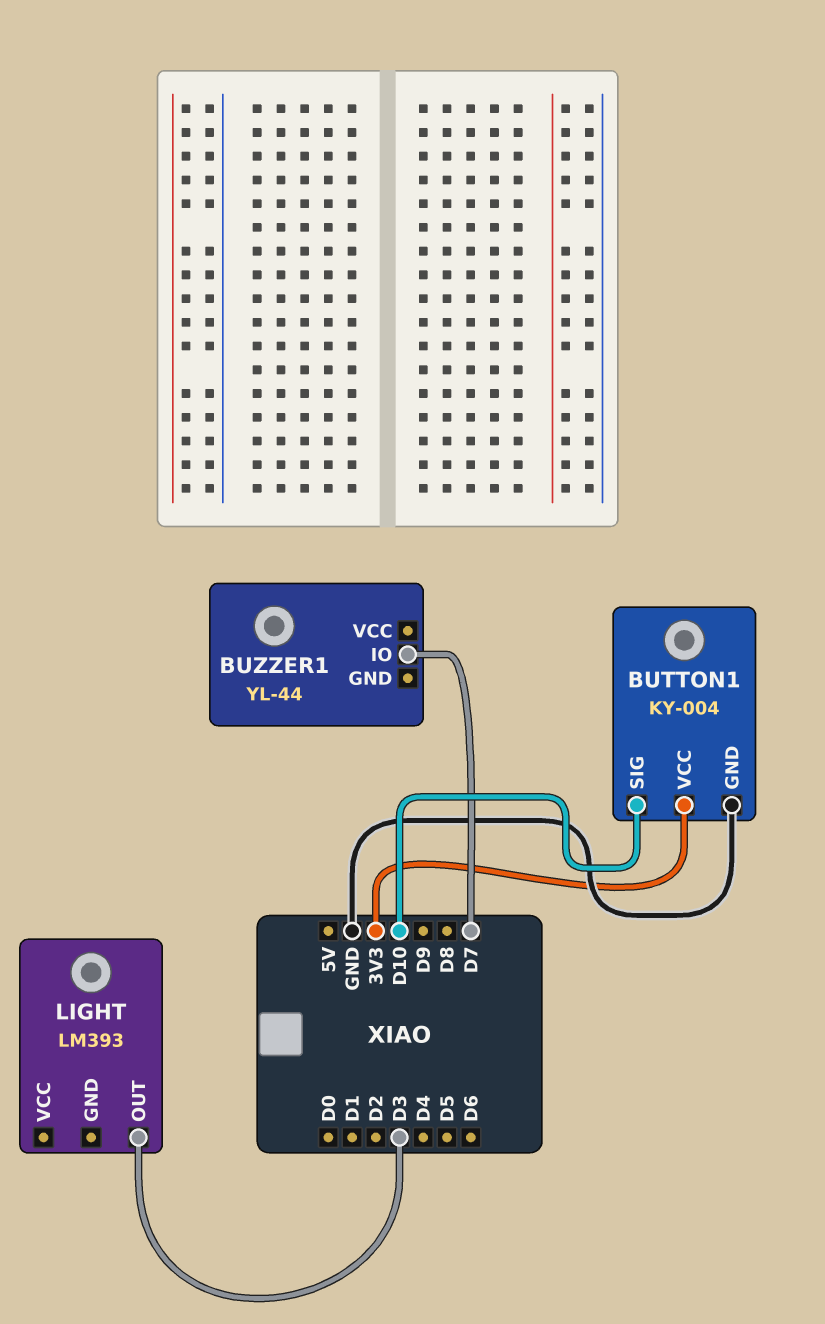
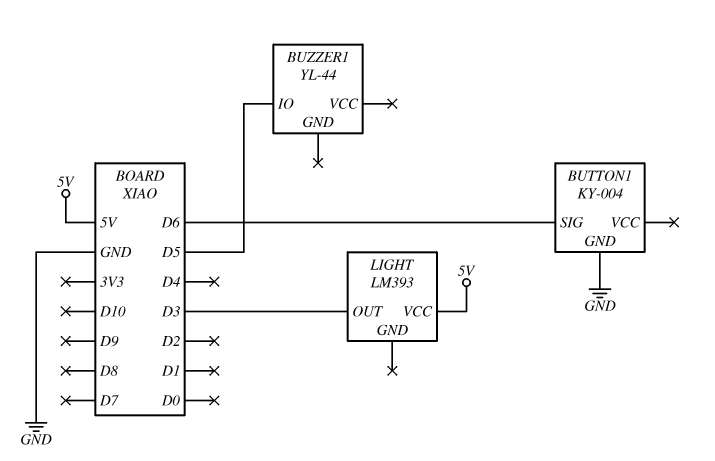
BUTTON1 pin SIG: D10 -> D6
BUTTON1 pin VCC: 3V3 -> none
BUZZER1 pin IO: D7 -> D5
LIGHT pin VCC: none -> 5V

